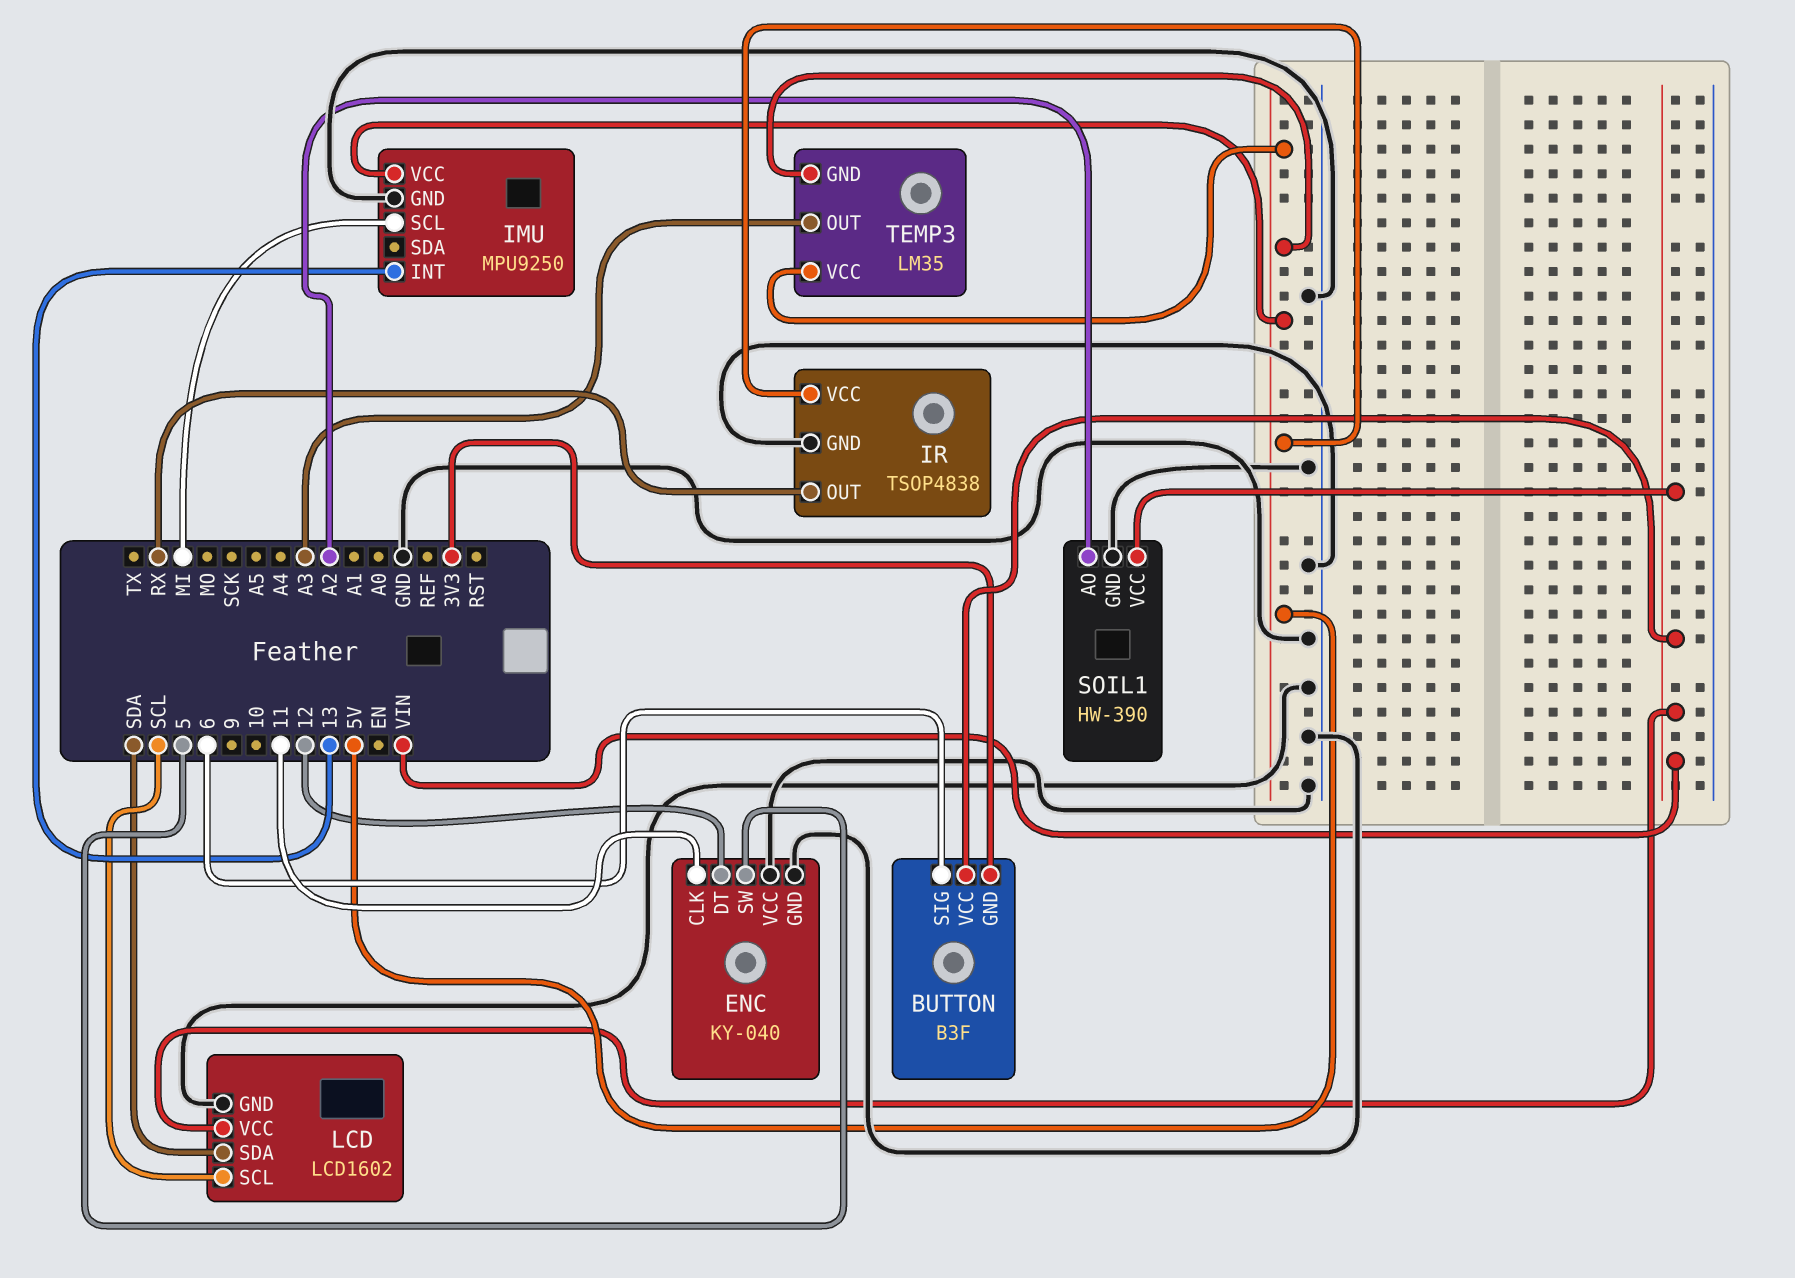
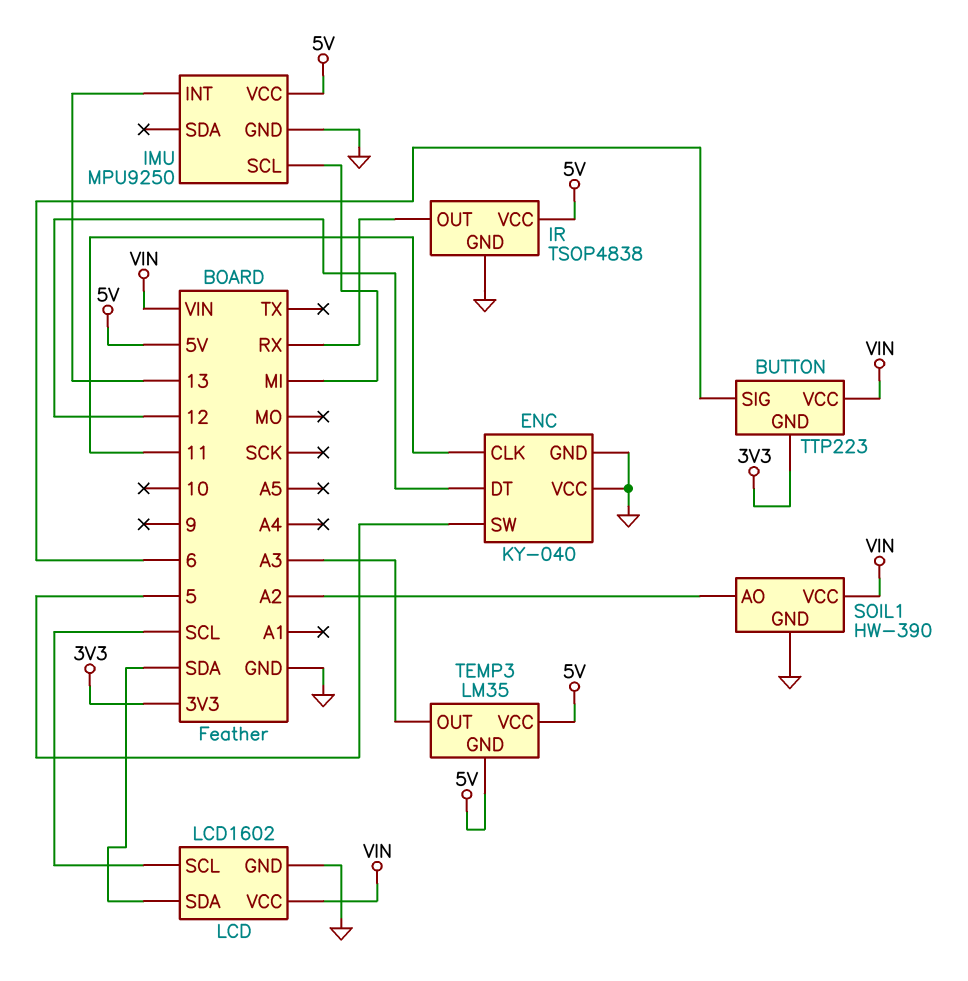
BUTTON: B3F -> TTP223

